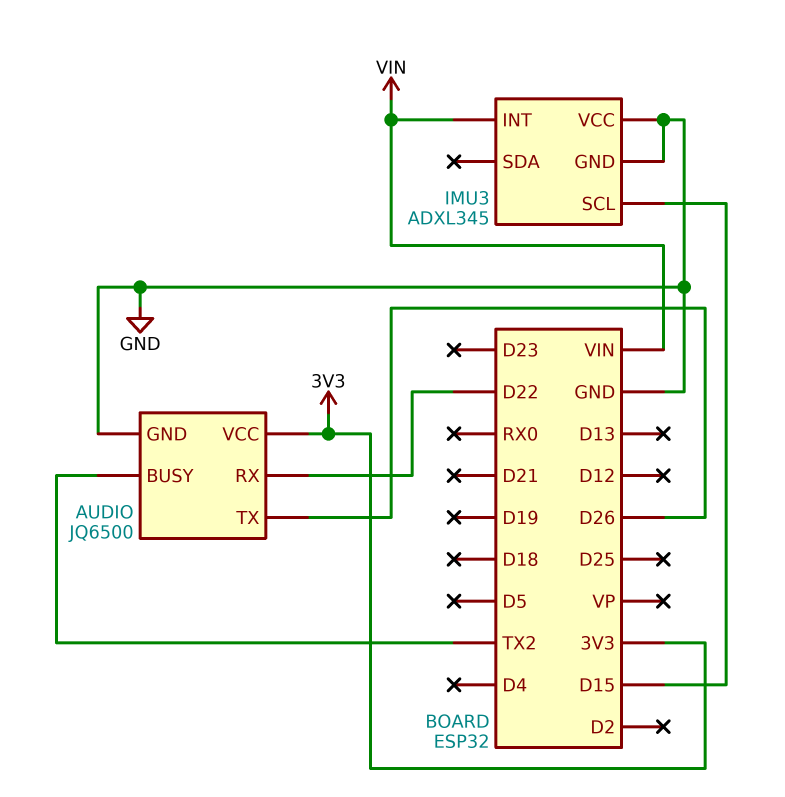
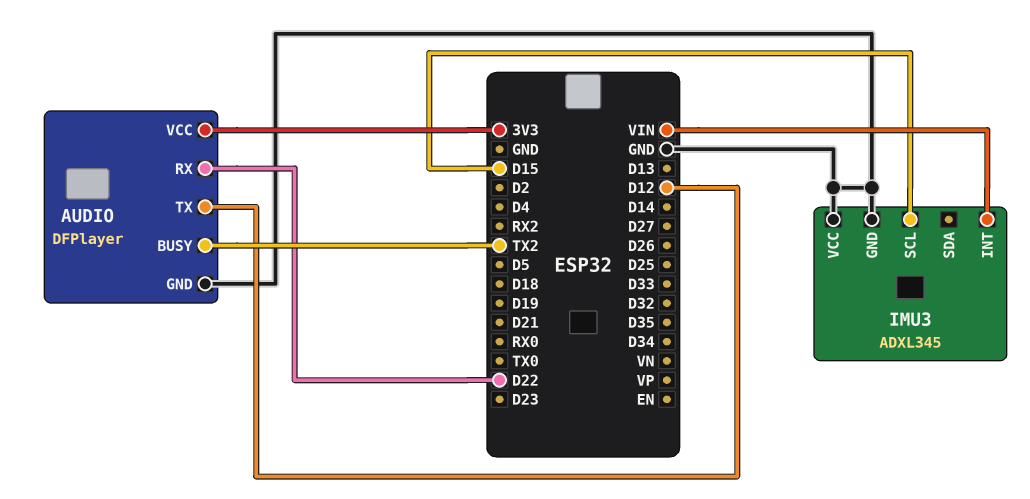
AUDIO: JQ6500 -> DFPlayer
AUDIO pin TX: D26 -> D12

